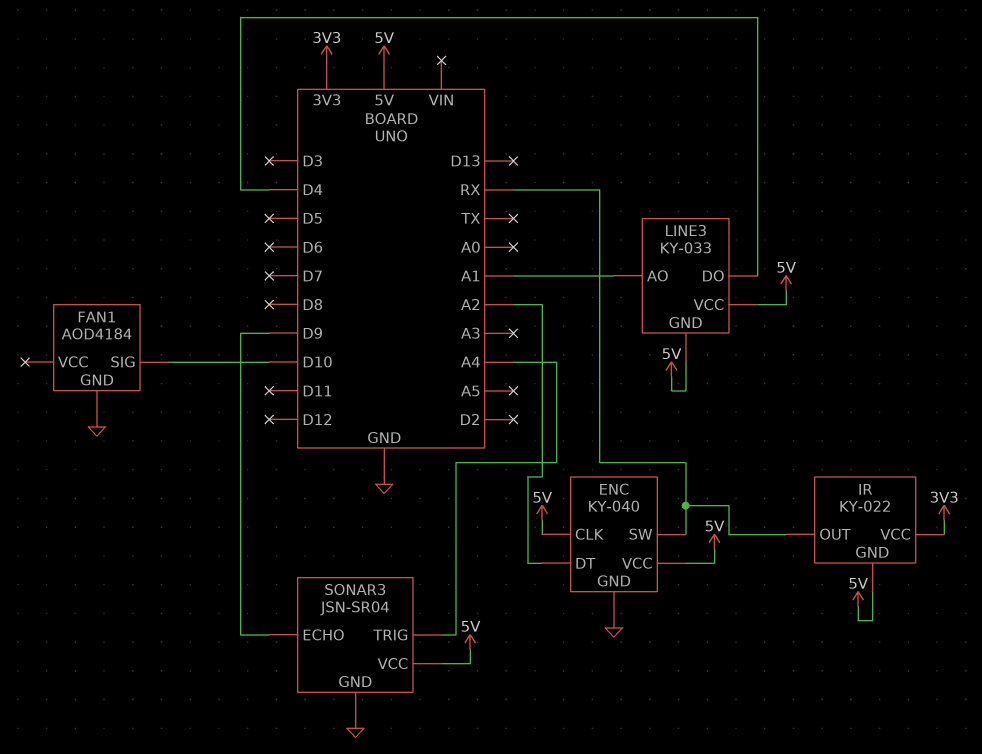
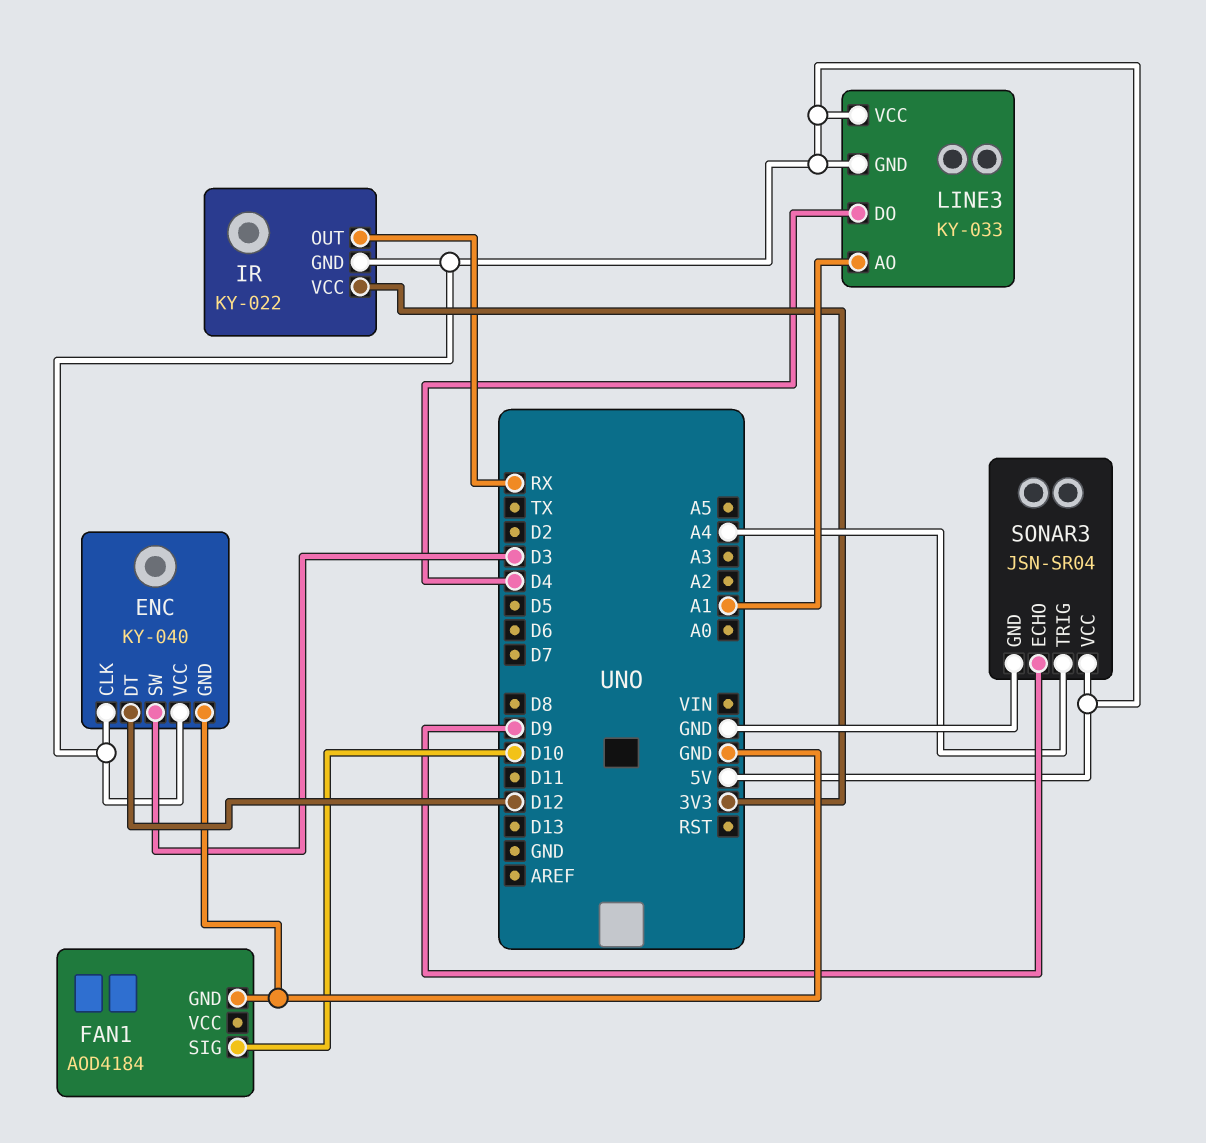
ENC pin DT: A2 -> D12
ENC pin SW: RX -> D3

